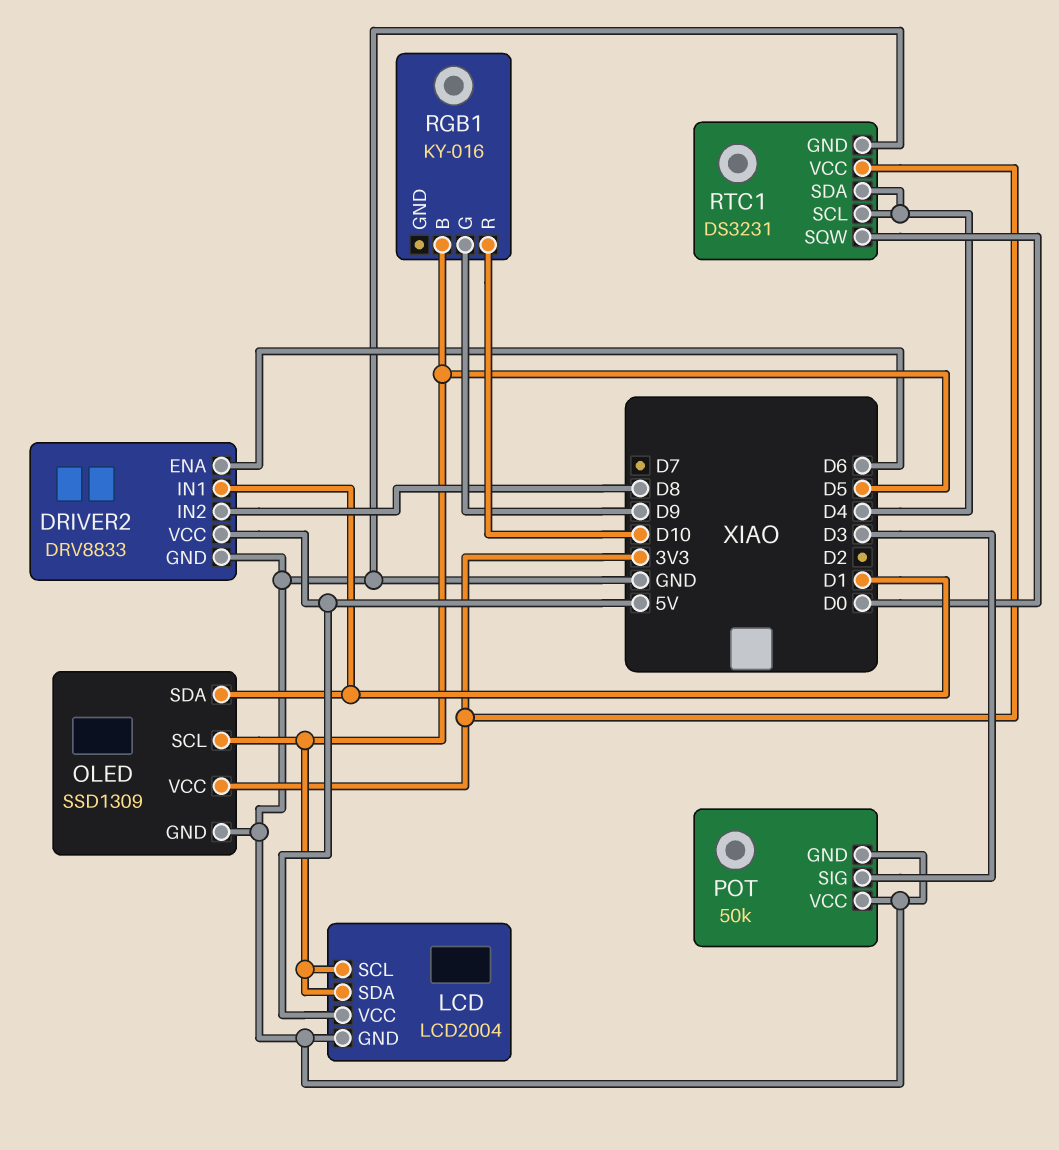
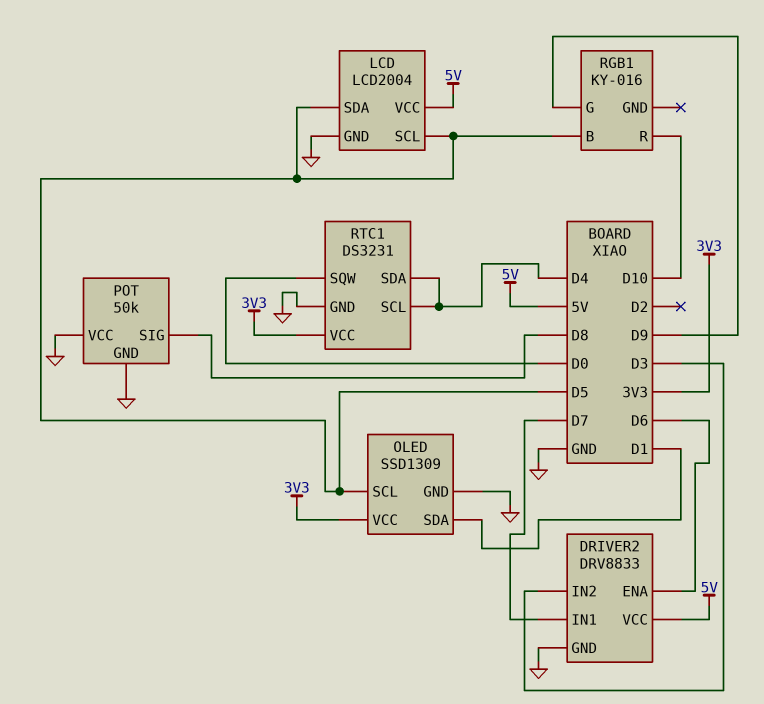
DRIVER2 pin IN1: D1 -> D7
DRIVER2 pin IN2: D8 -> D3
POT pin SIG: D3 -> D8

